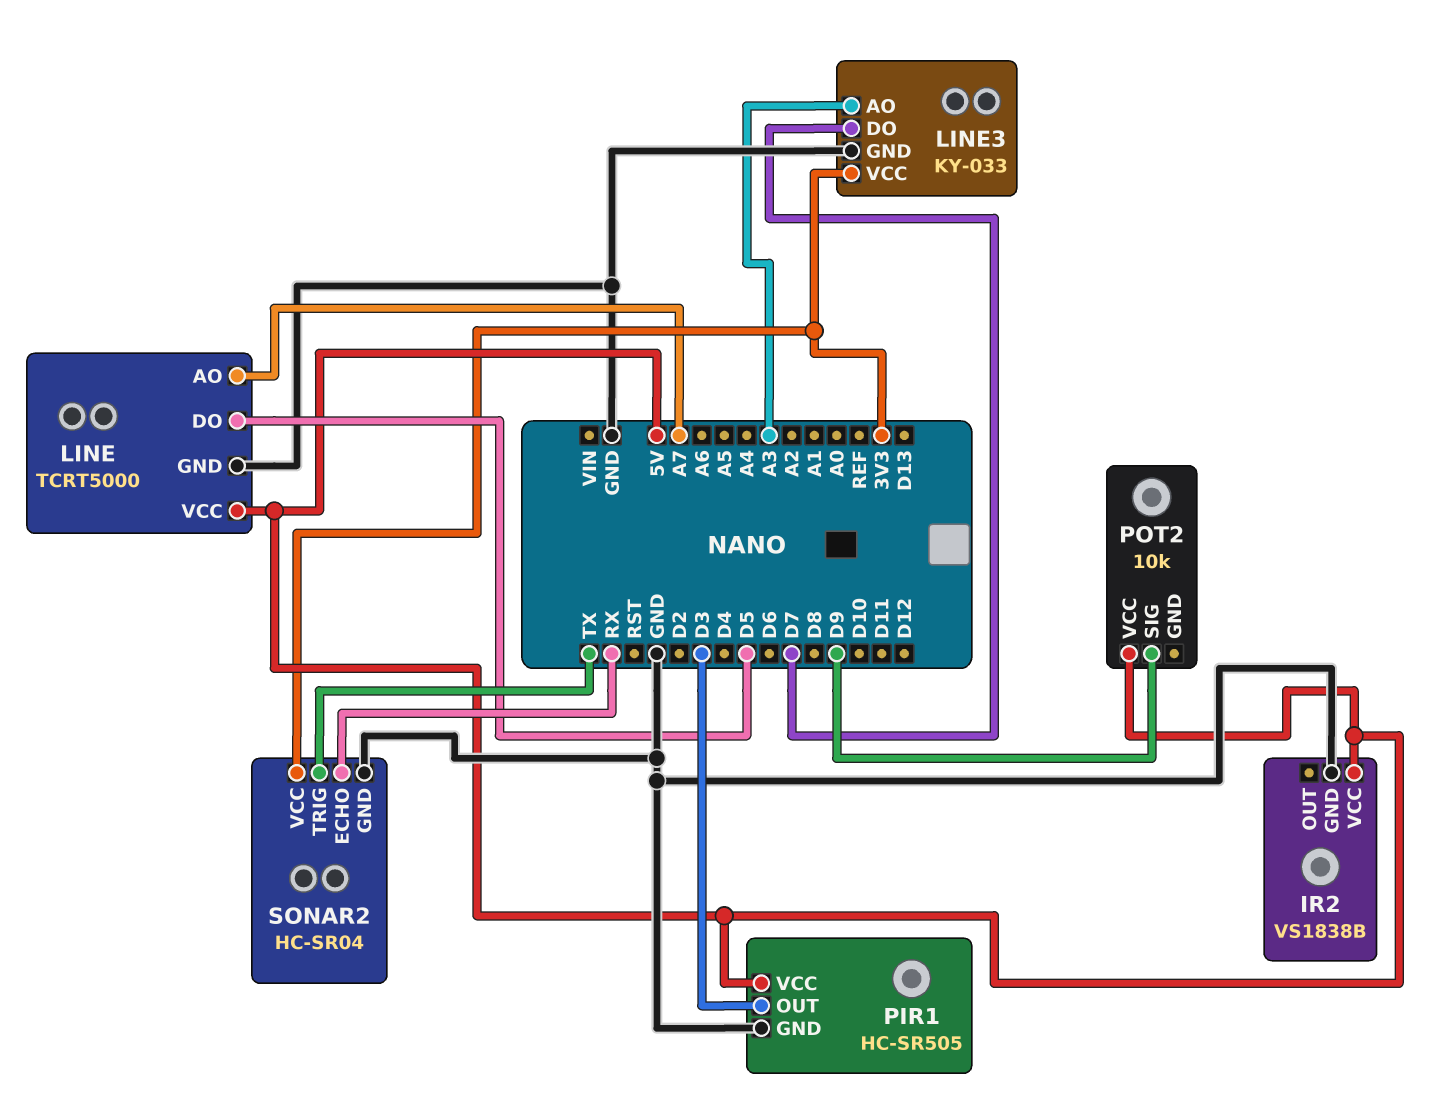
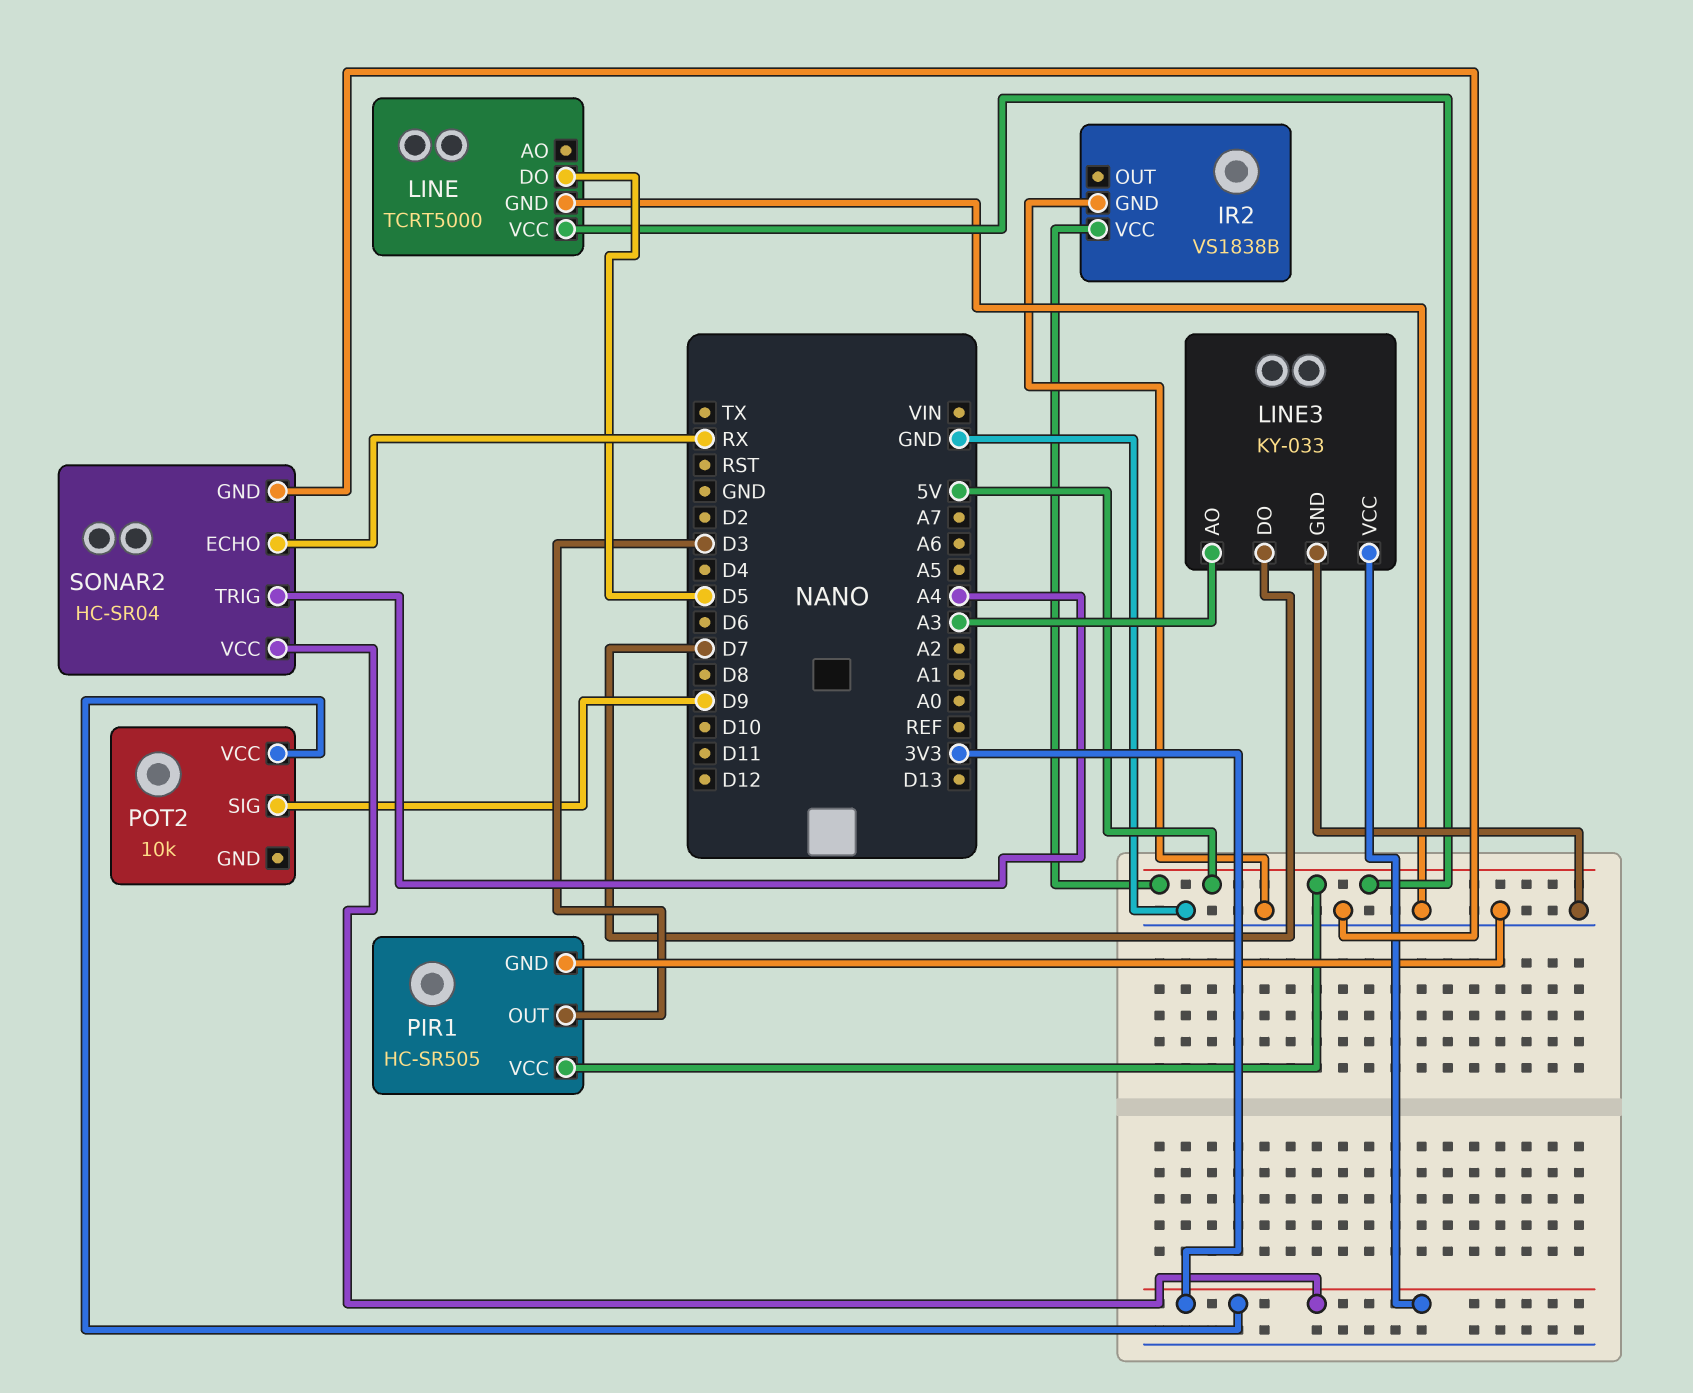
LINE pin AO: A7 -> none
POT2 pin VCC: 5V -> 3V3
SONAR2 pin TRIG: TX -> A4

